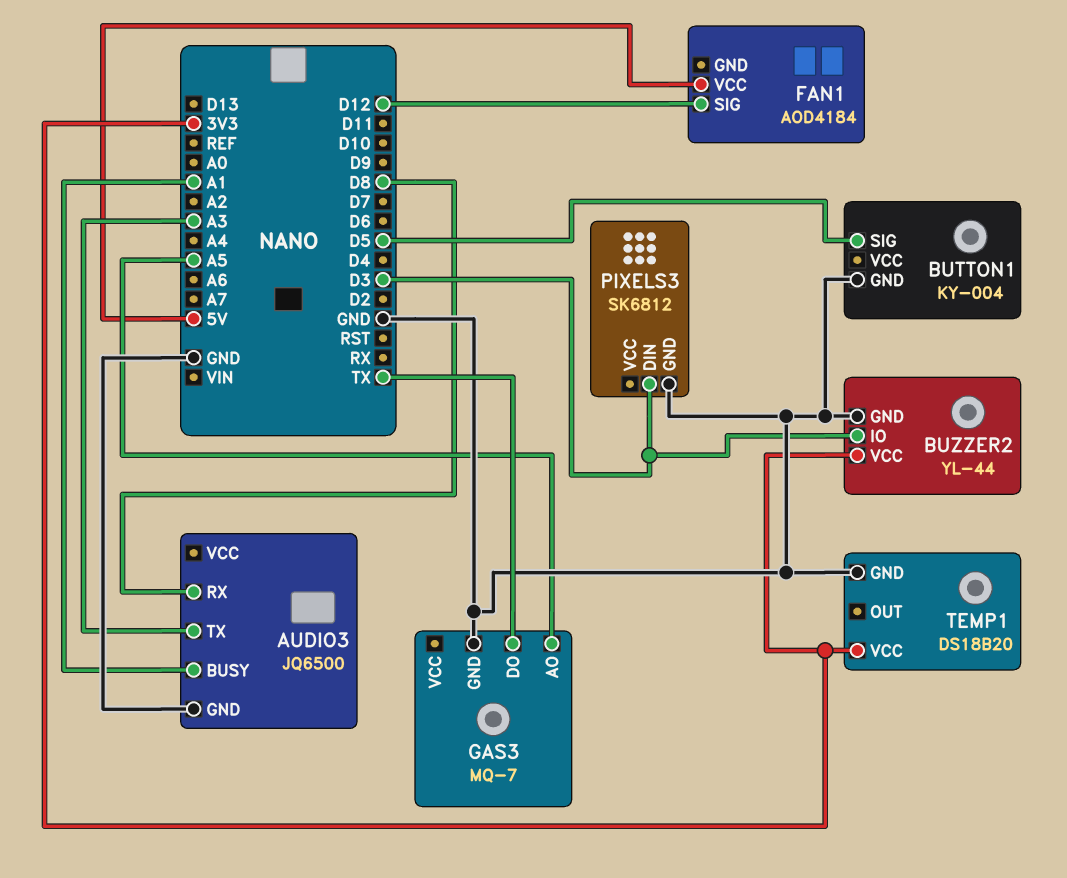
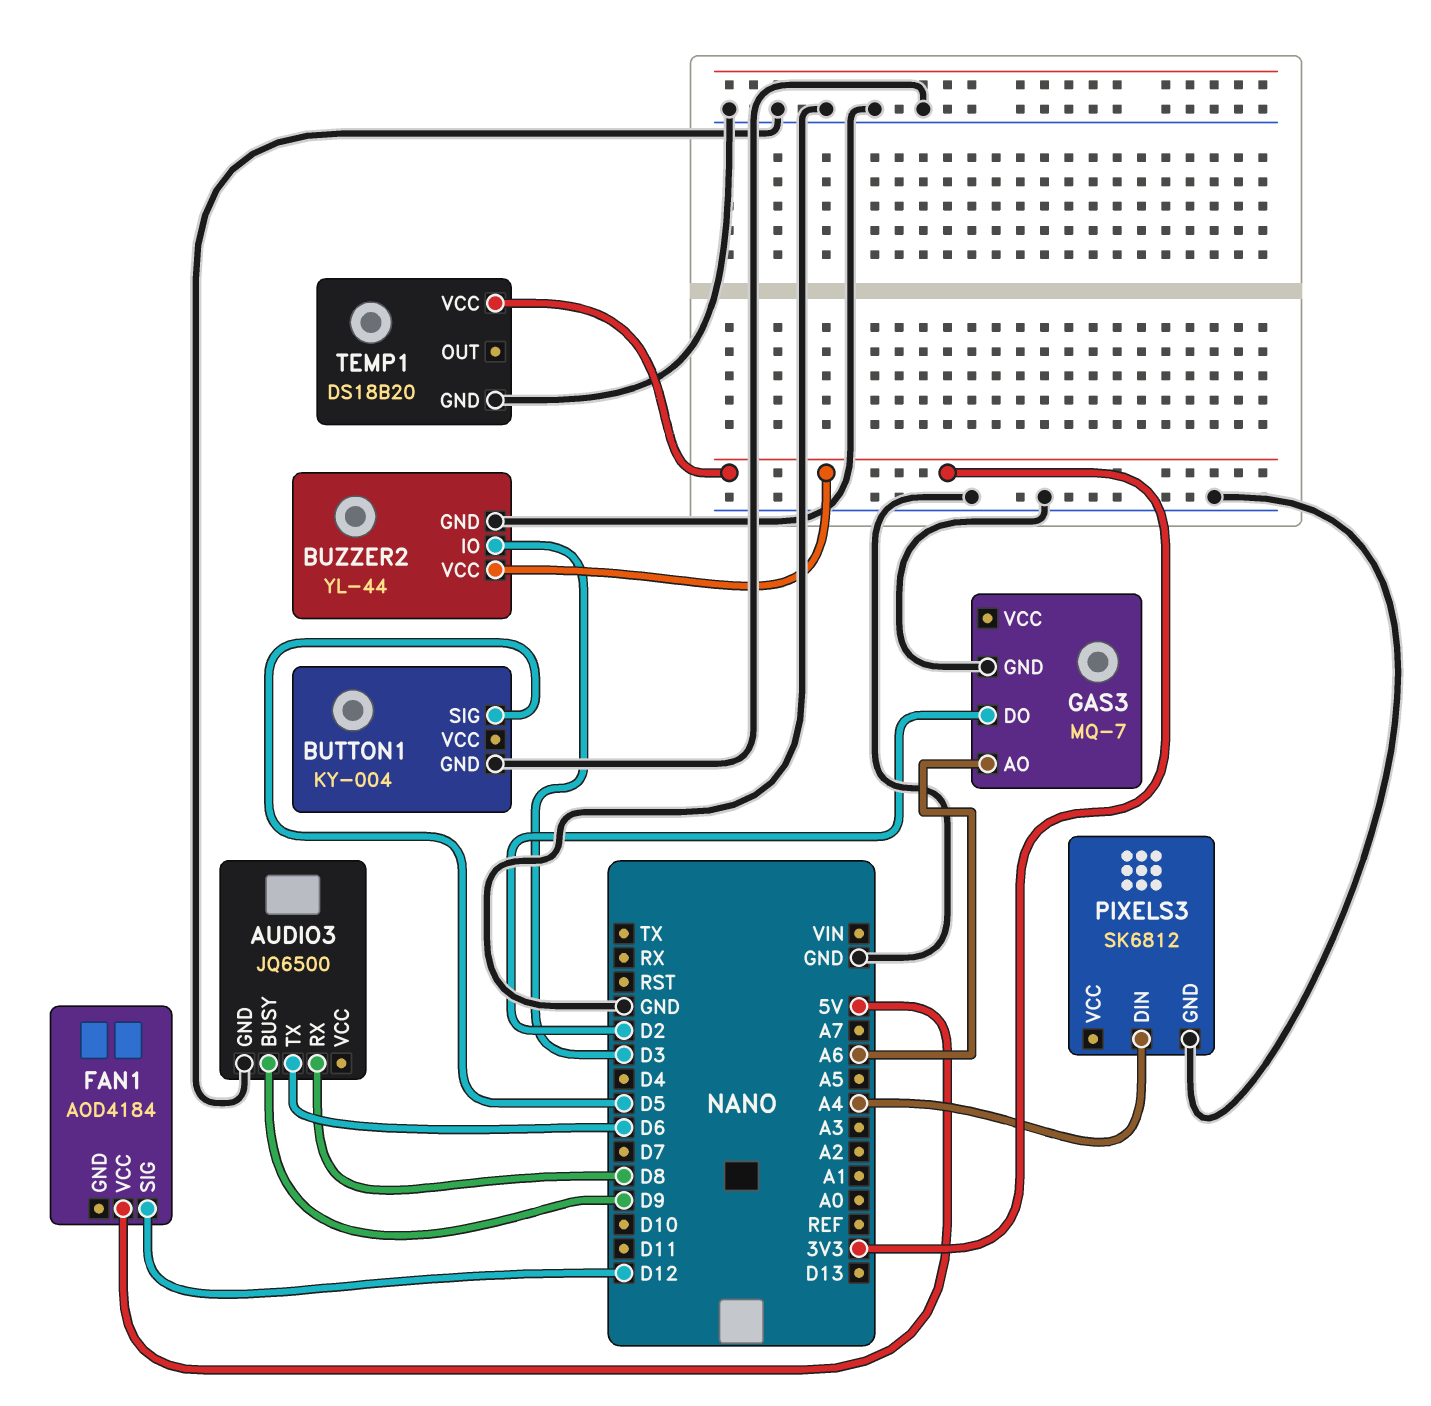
AUDIO3 pin BUSY: A1 -> D9
AUDIO3 pin TX: A3 -> D6
GAS3 pin AO: A5 -> A6
GAS3 pin DO: TX -> D2
PIXELS3 pin DIN: D3 -> A4

